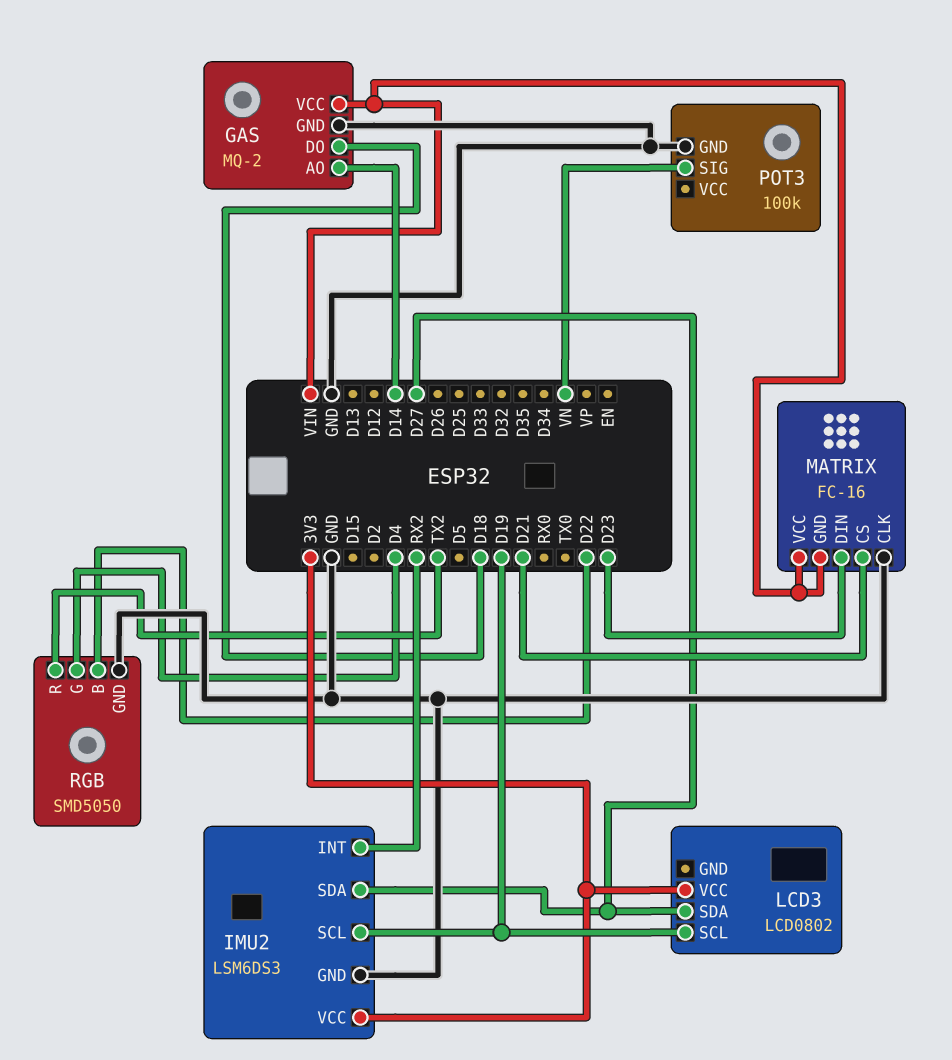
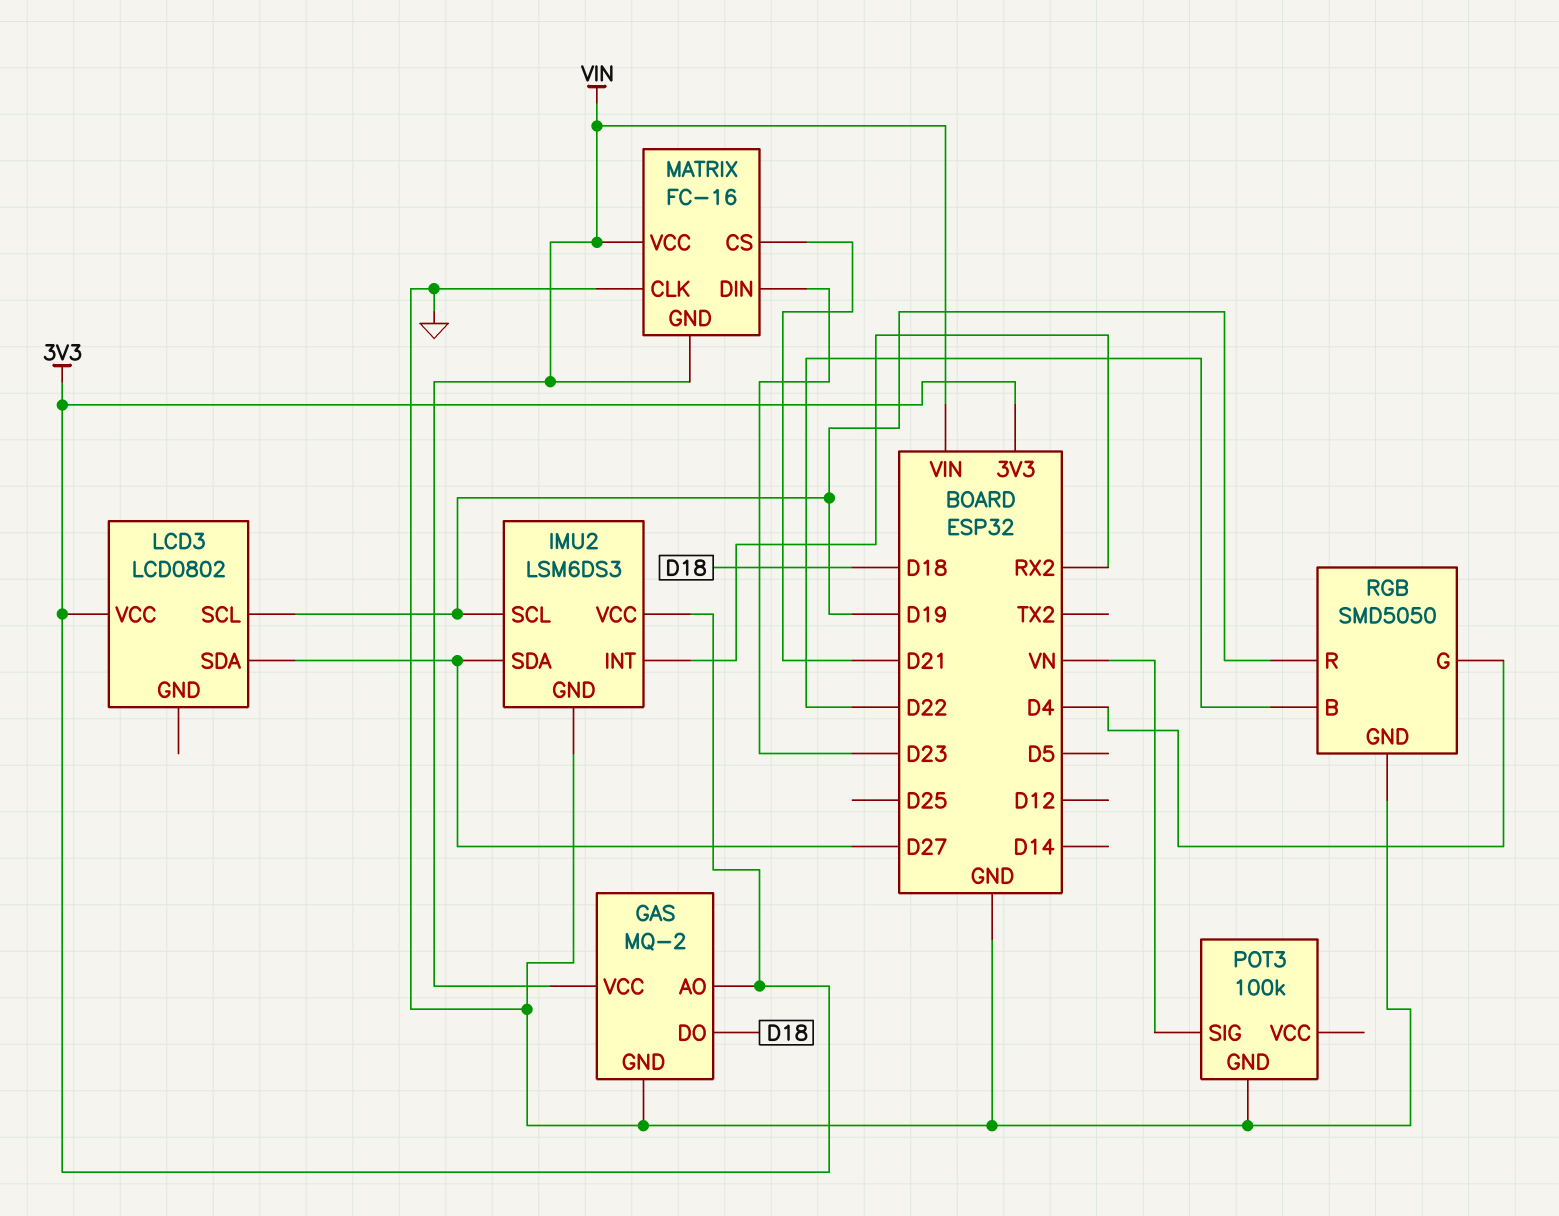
GAS pin AO: D14 -> 3V3
RGB pin R: TX2 -> D19

